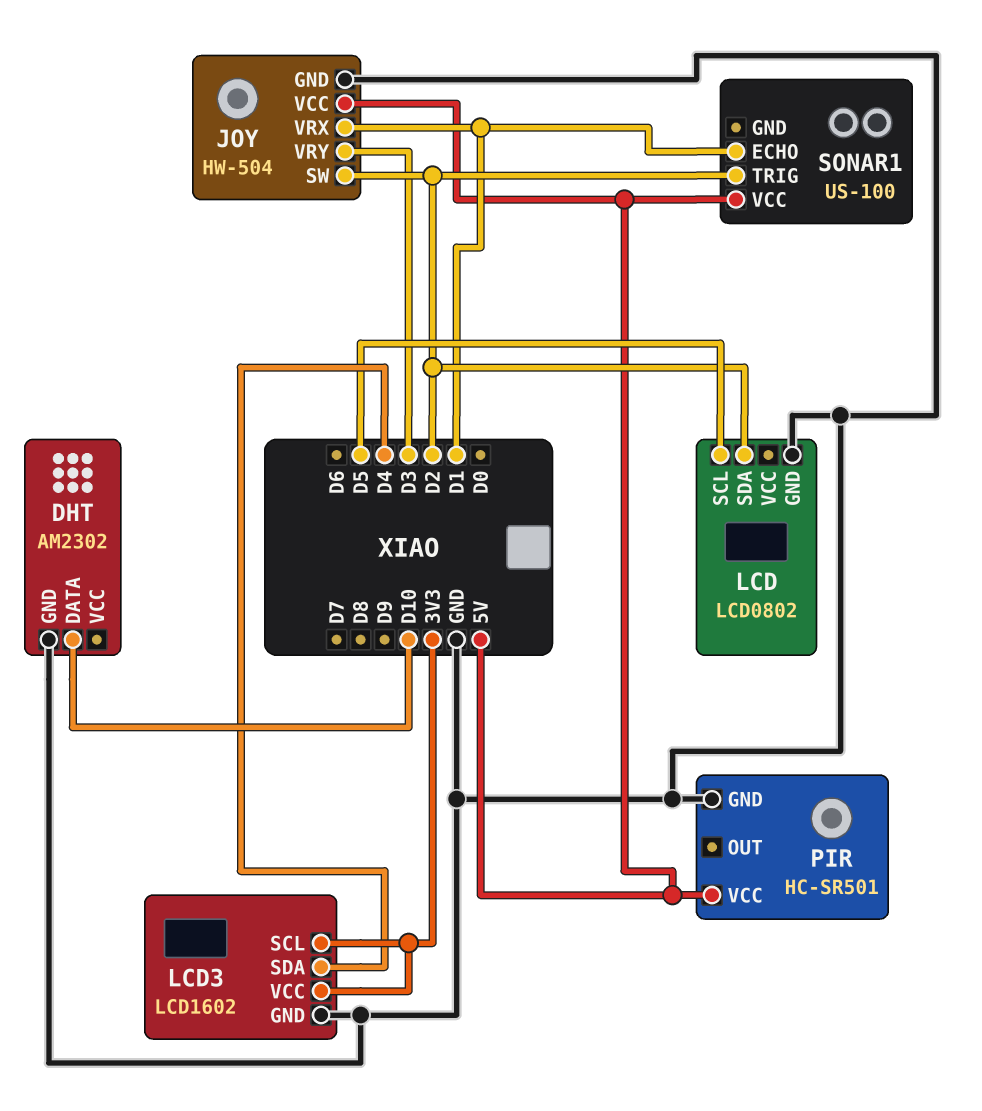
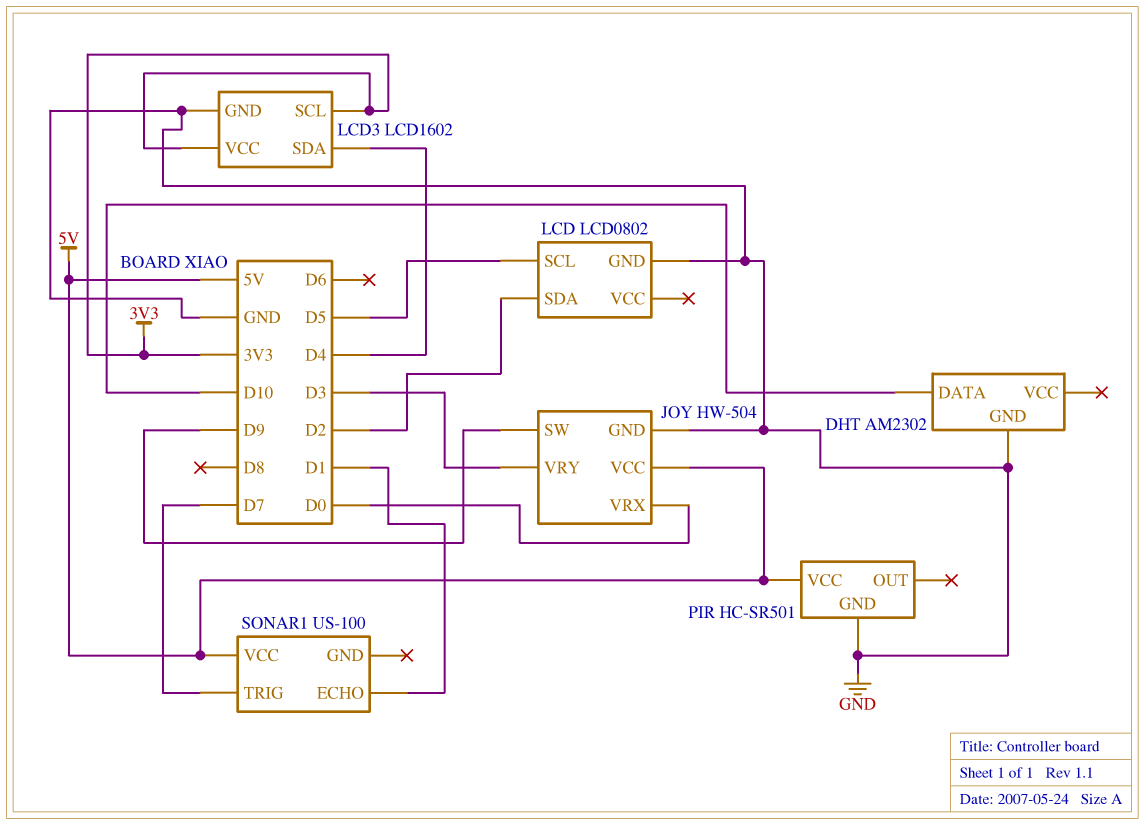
JOY pin SW: D2 -> D9
JOY pin VRX: D1 -> D0
SONAR1 pin TRIG: D2 -> D7

